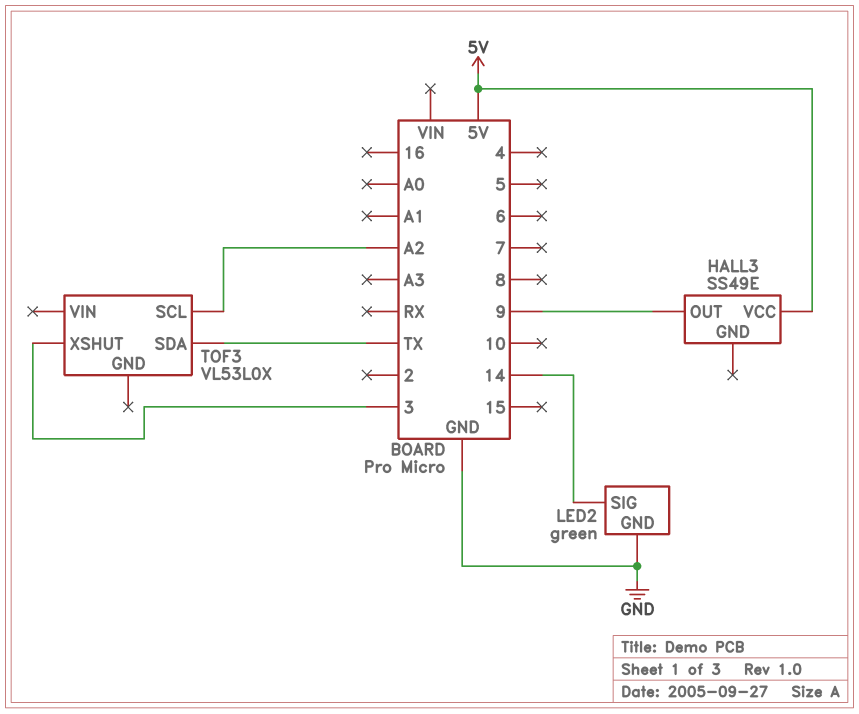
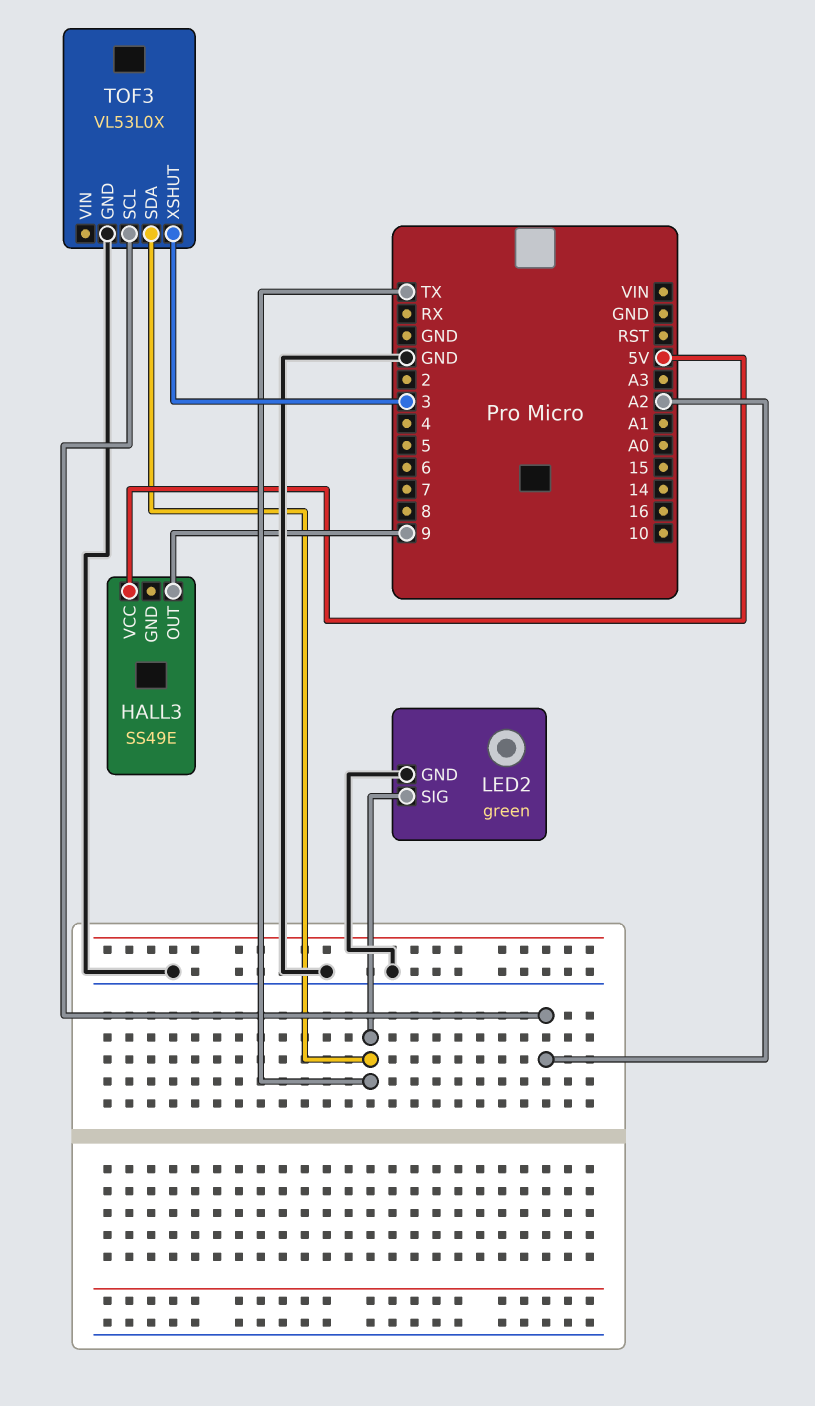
LED2 pin SIG: 14 -> TX
TOF3 pin GND: none -> GND

